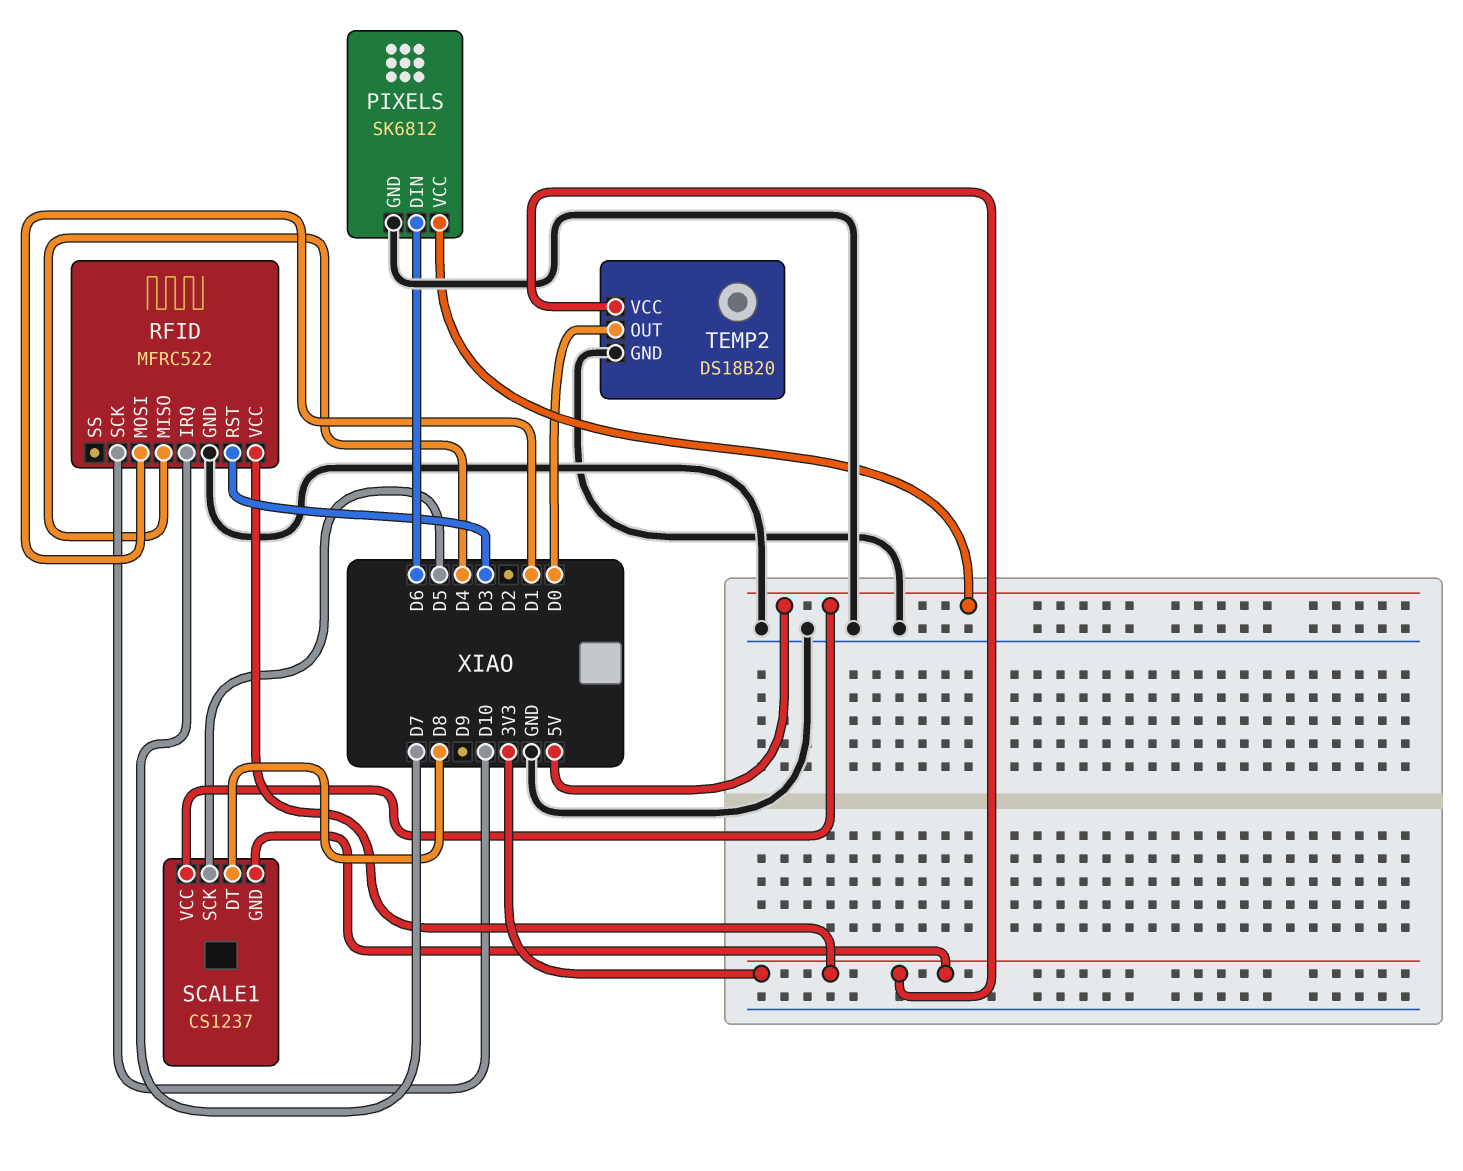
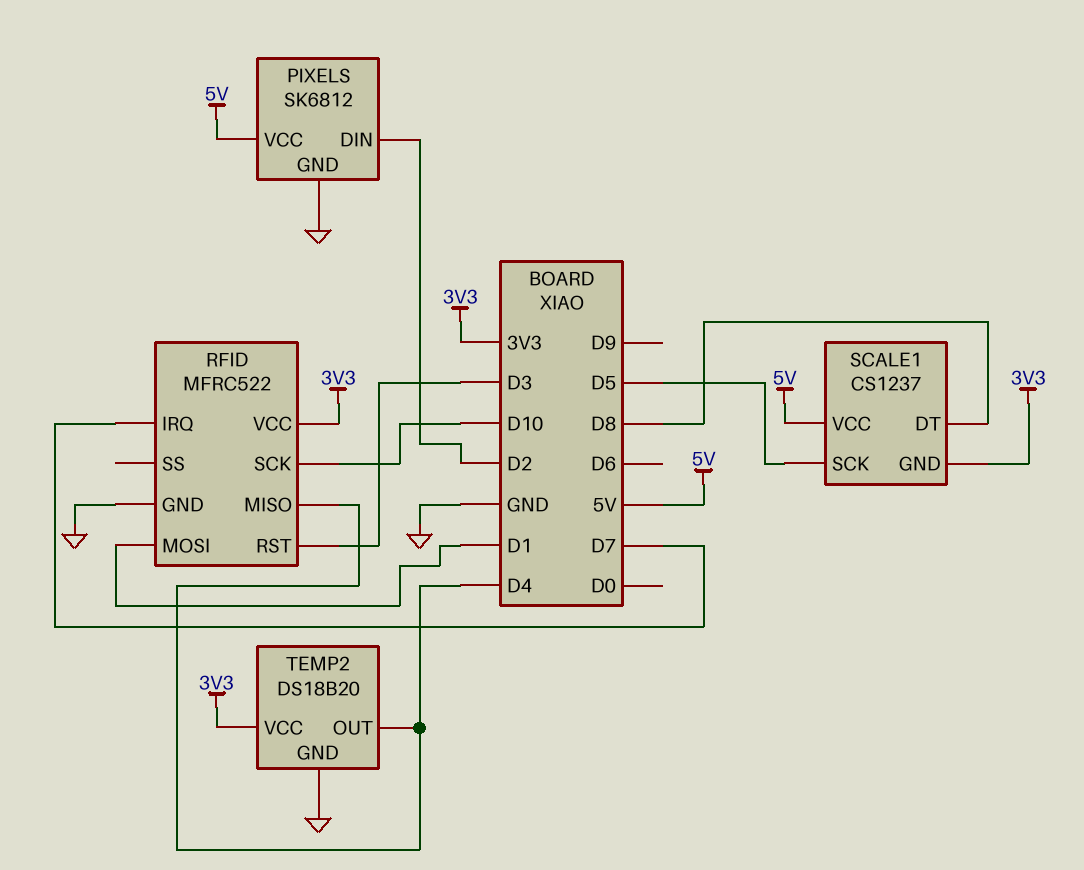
PIXELS pin DIN: D6 -> D2
TEMP2 pin OUT: D0 -> D4

